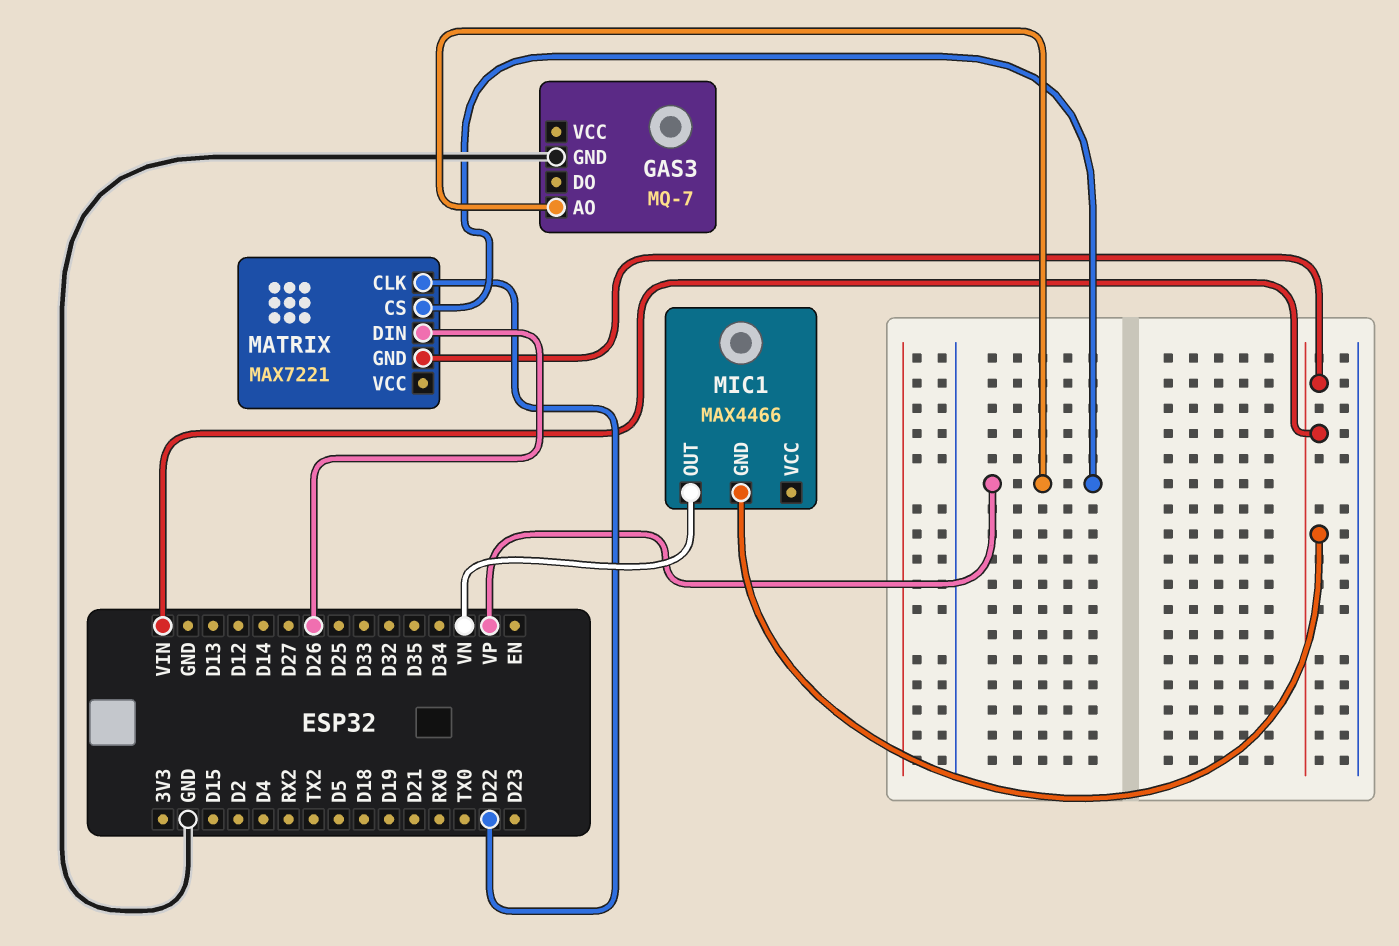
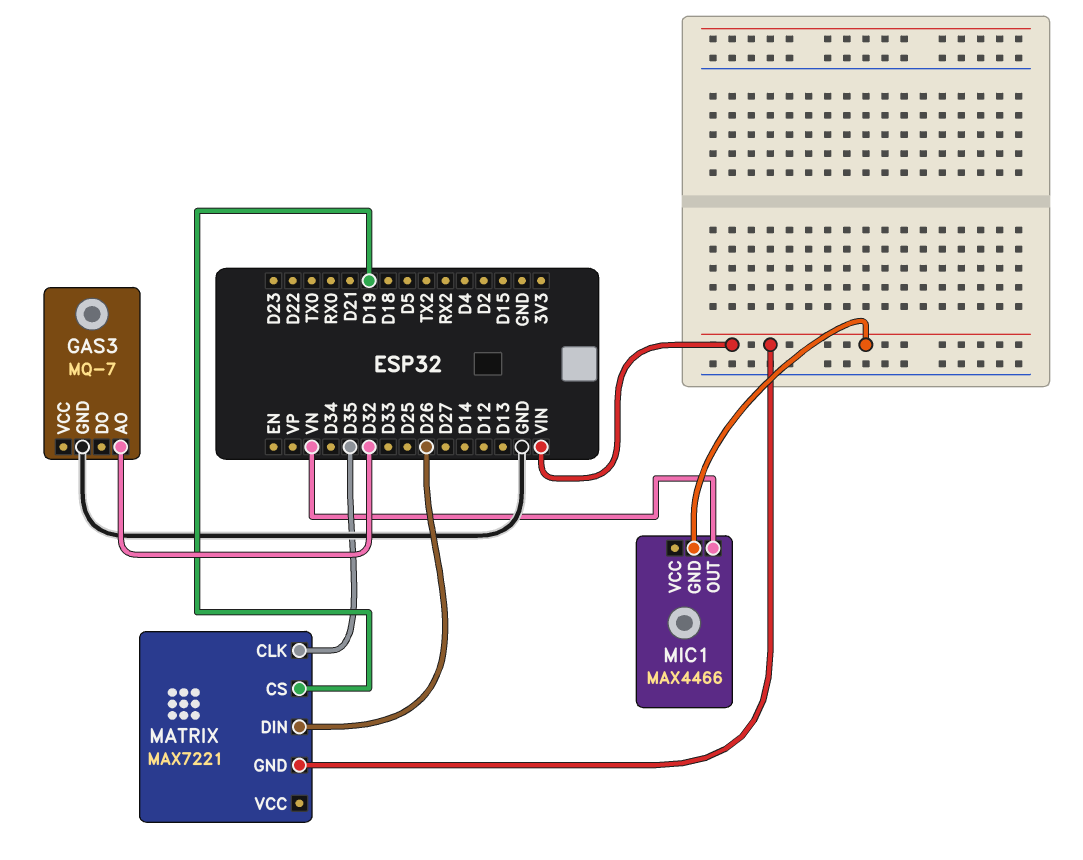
GAS3 pin AO: VP -> D32
MATRIX pin CLK: D22 -> D35
MATRIX pin CS: VP -> D19

